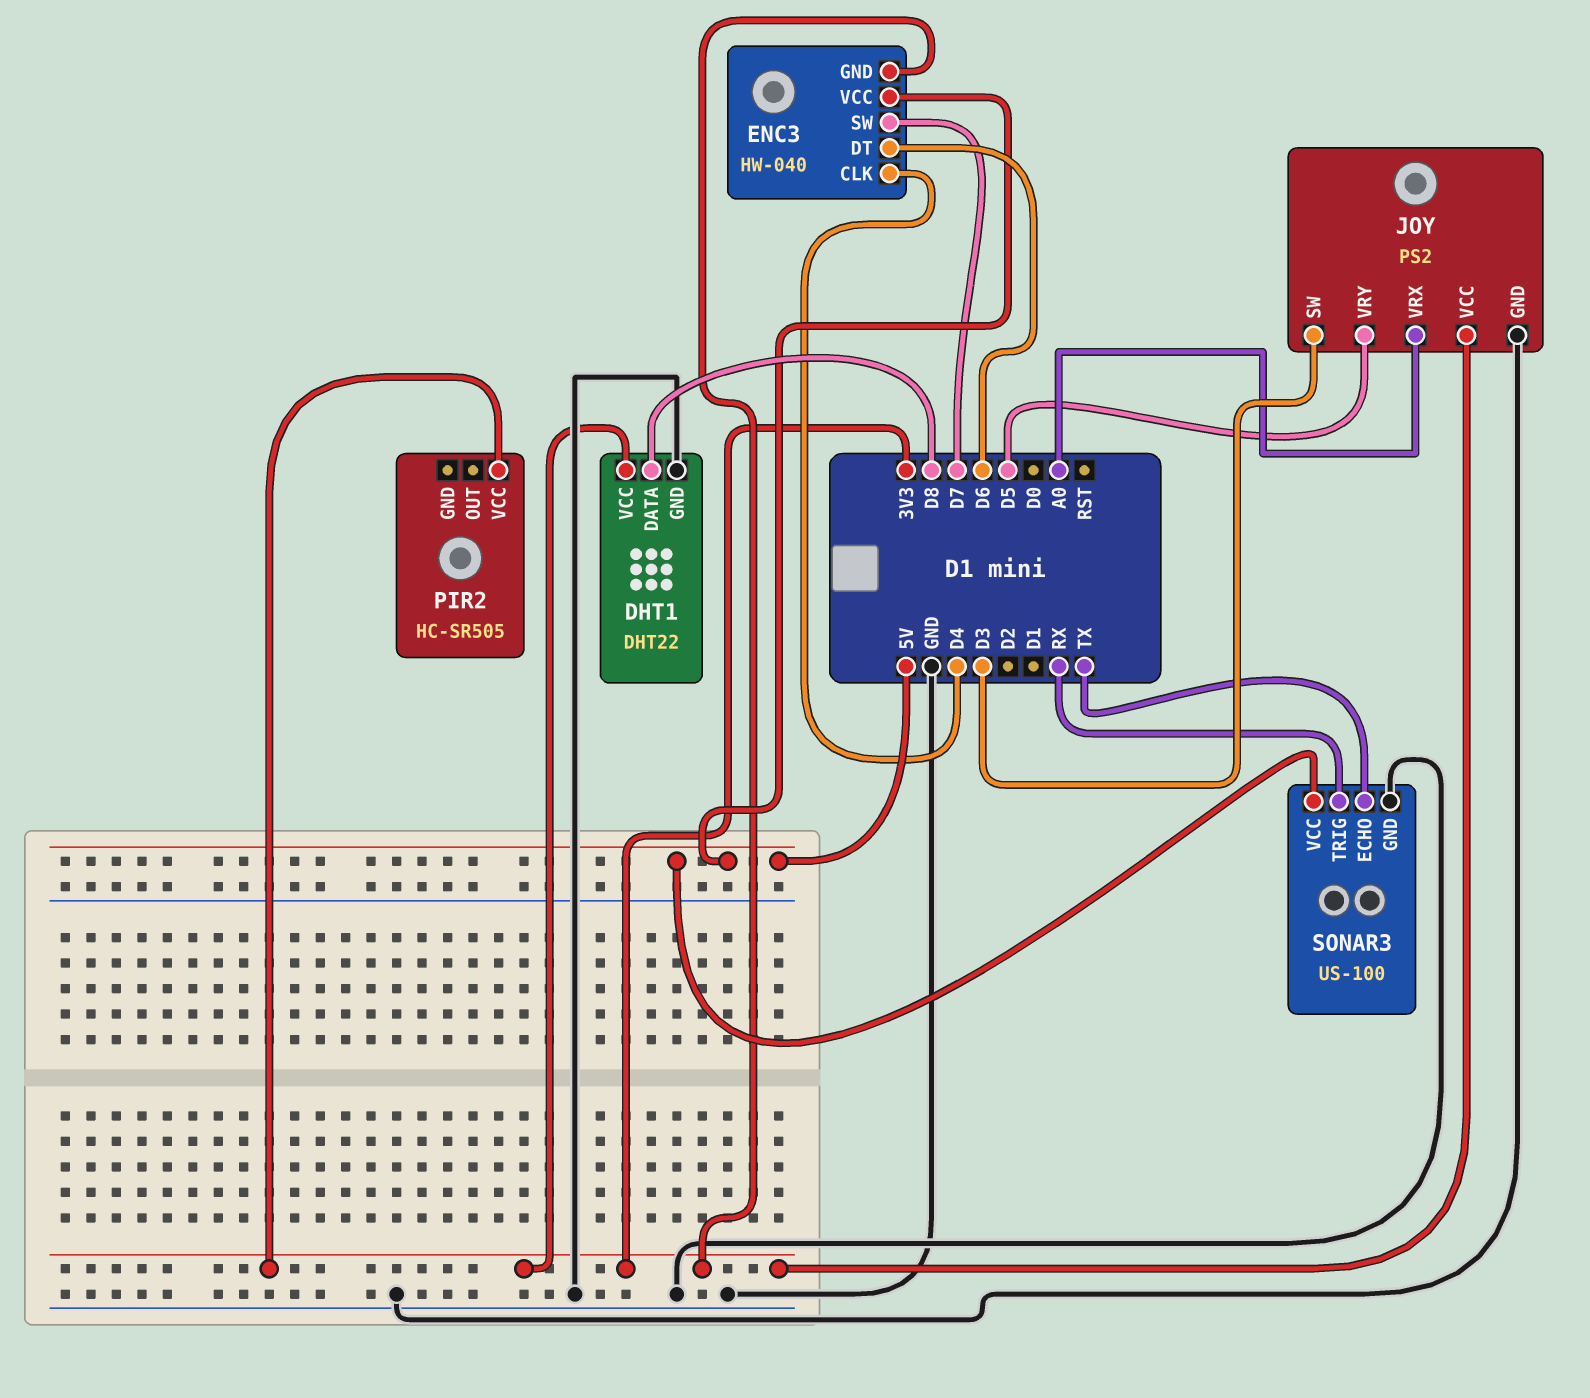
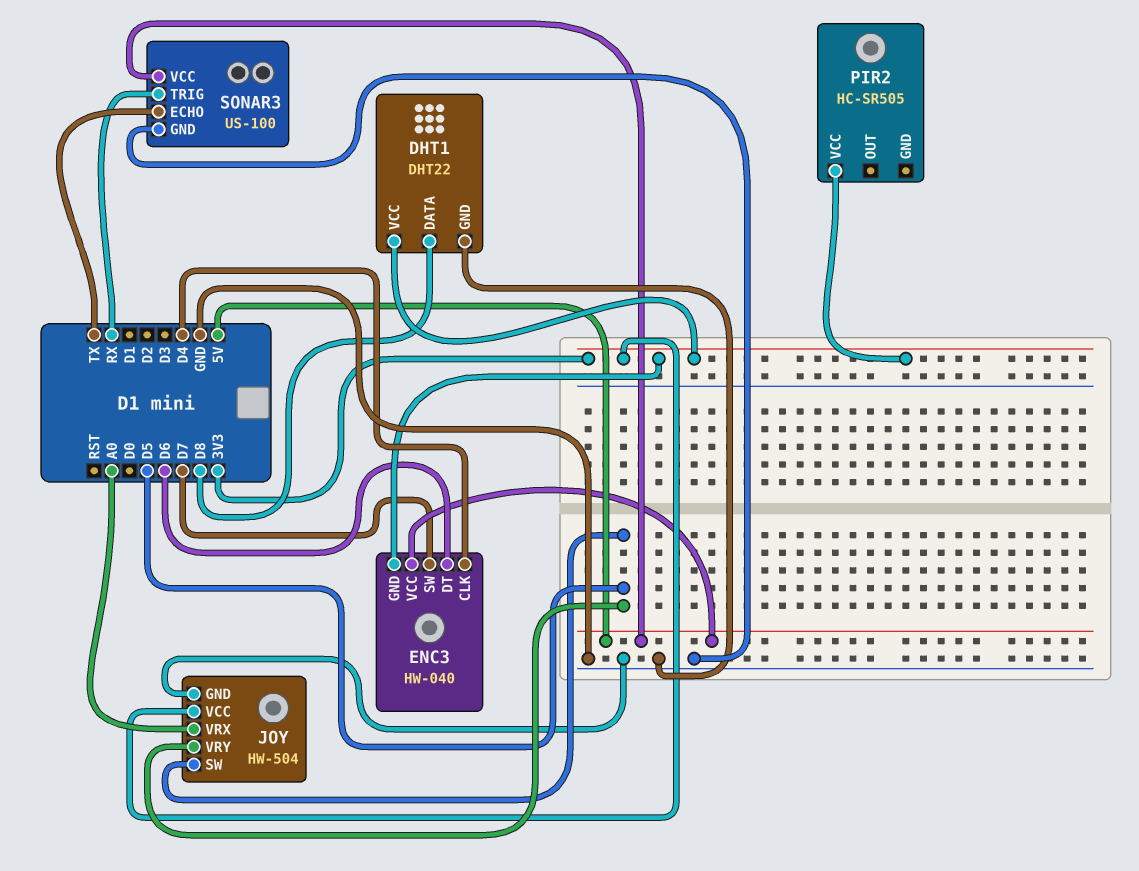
JOY: PS2 -> HW-504
JOY pin SW: D3 -> D5

